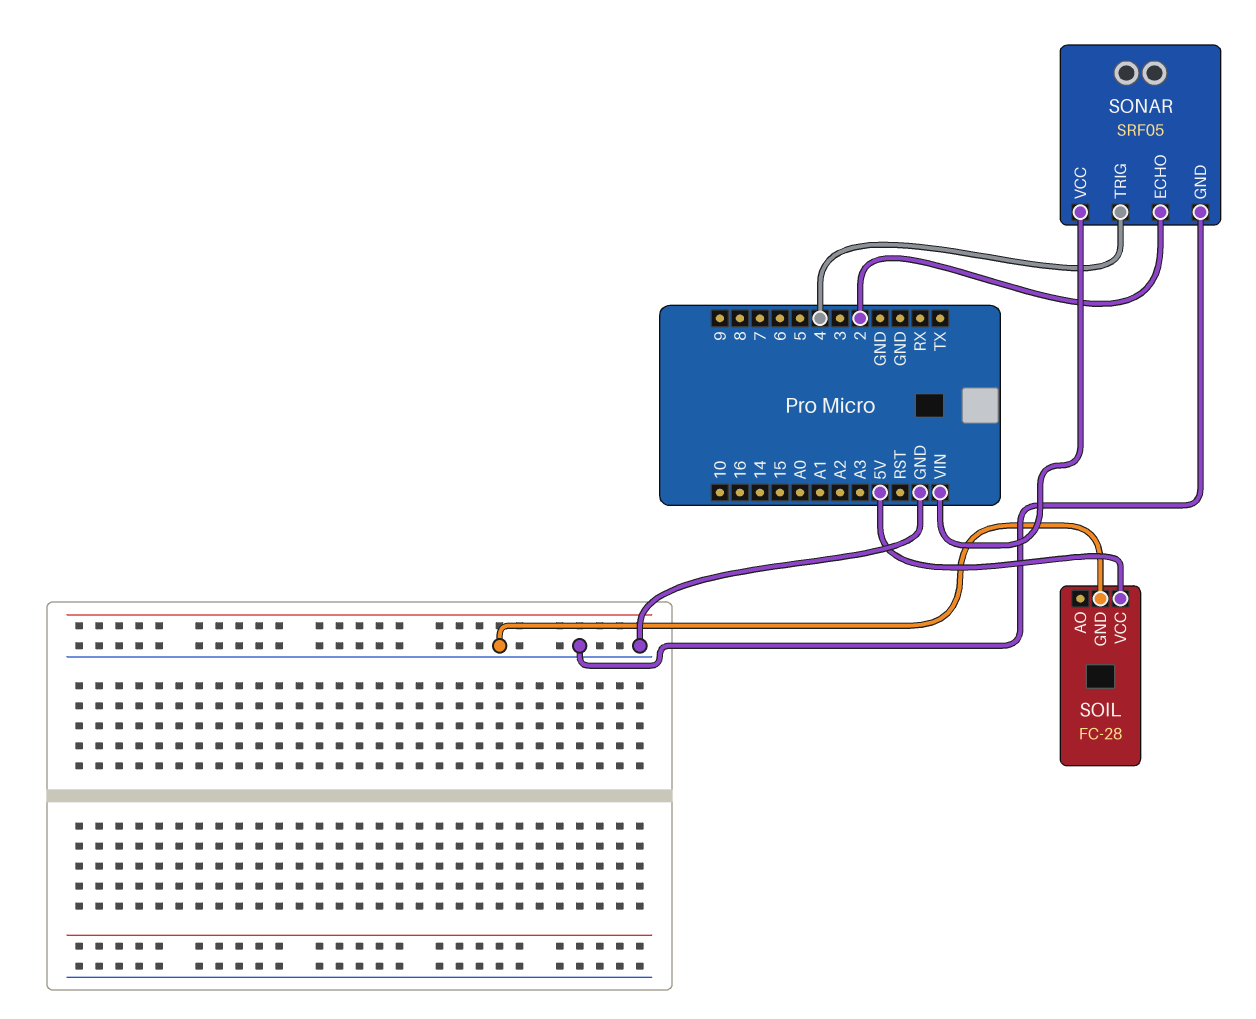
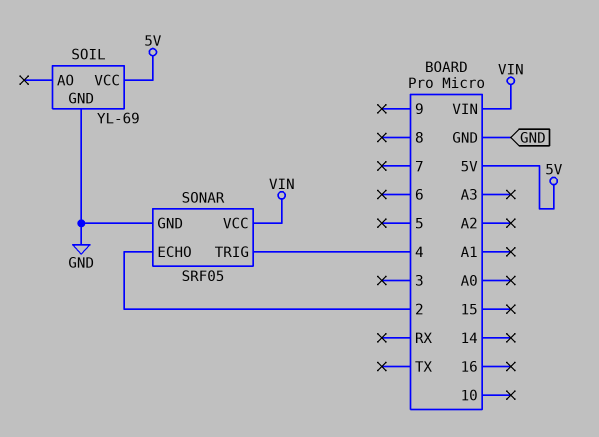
SOIL: FC-28 -> YL-69

